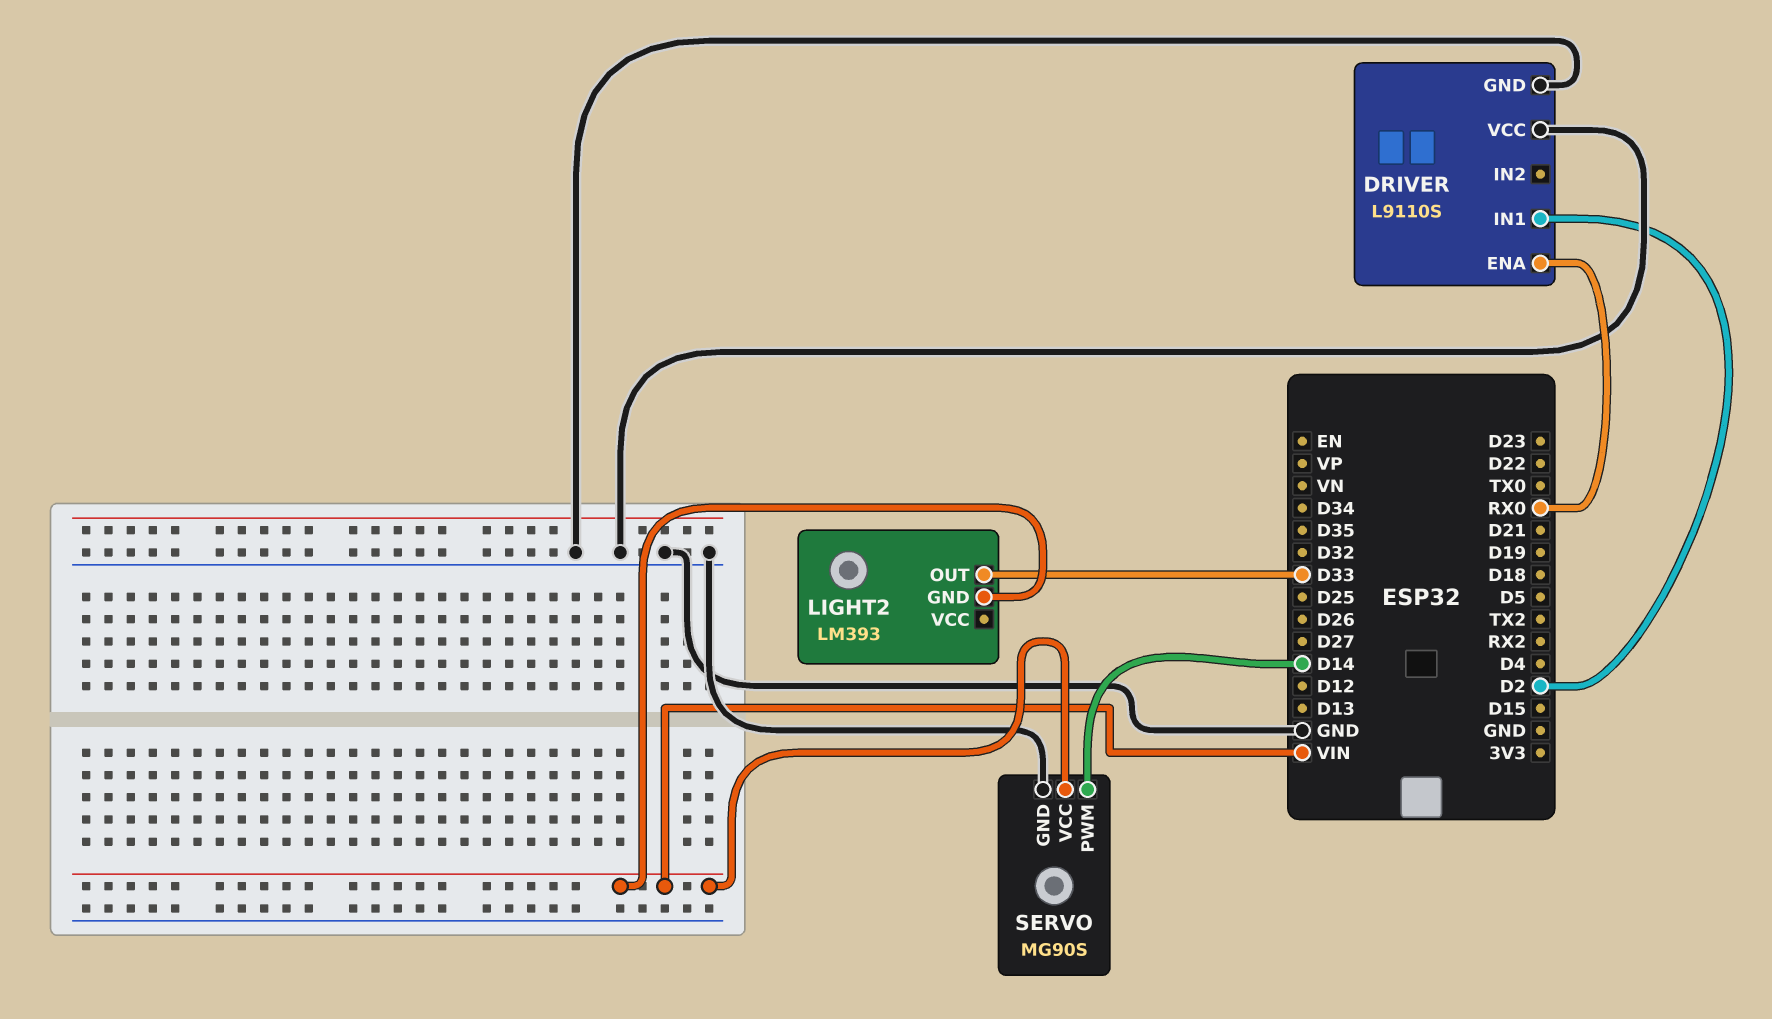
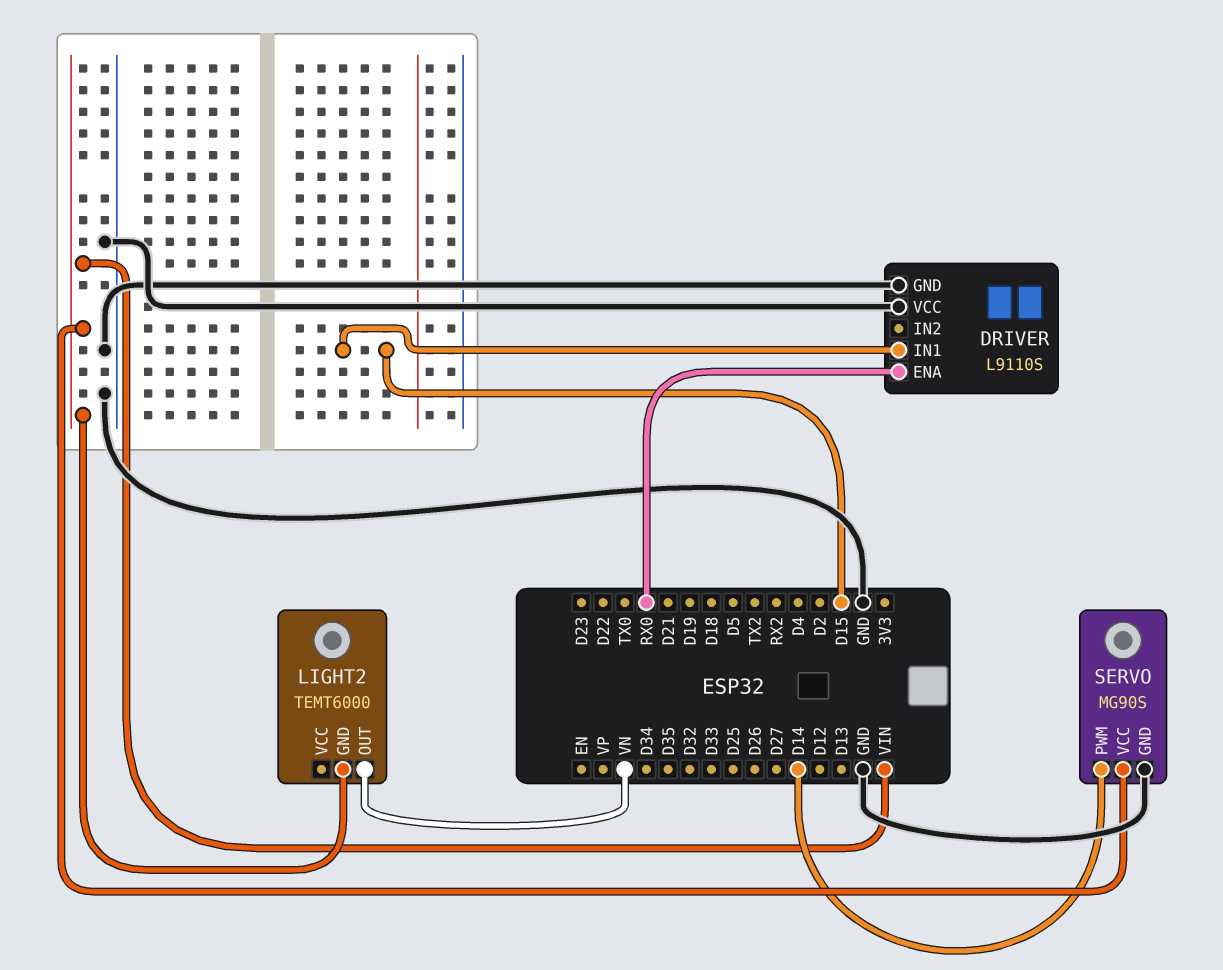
DRIVER pin IN1: D2 -> D15
LIGHT2: LM393 -> TEMT6000
LIGHT2 pin OUT: D33 -> VN

